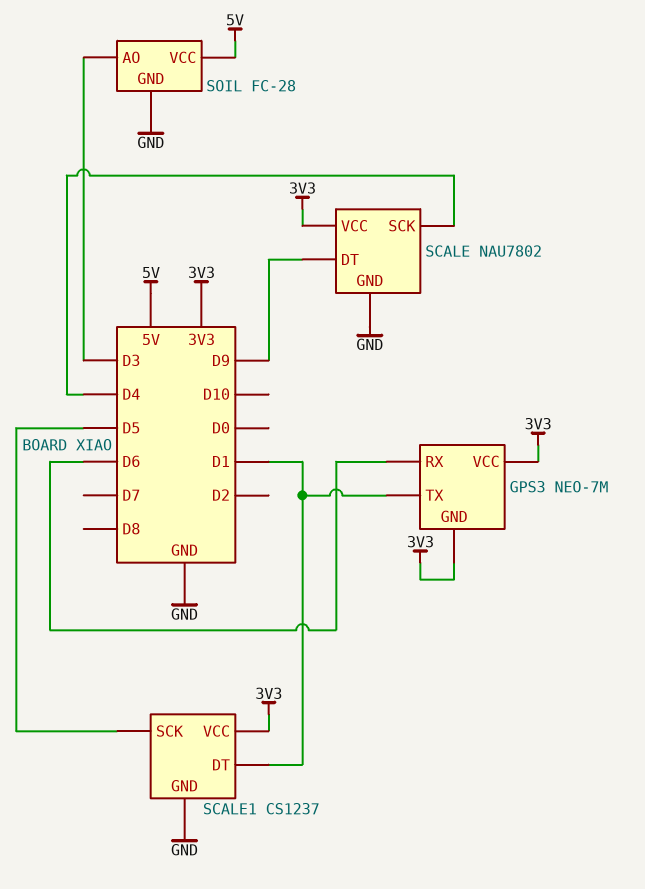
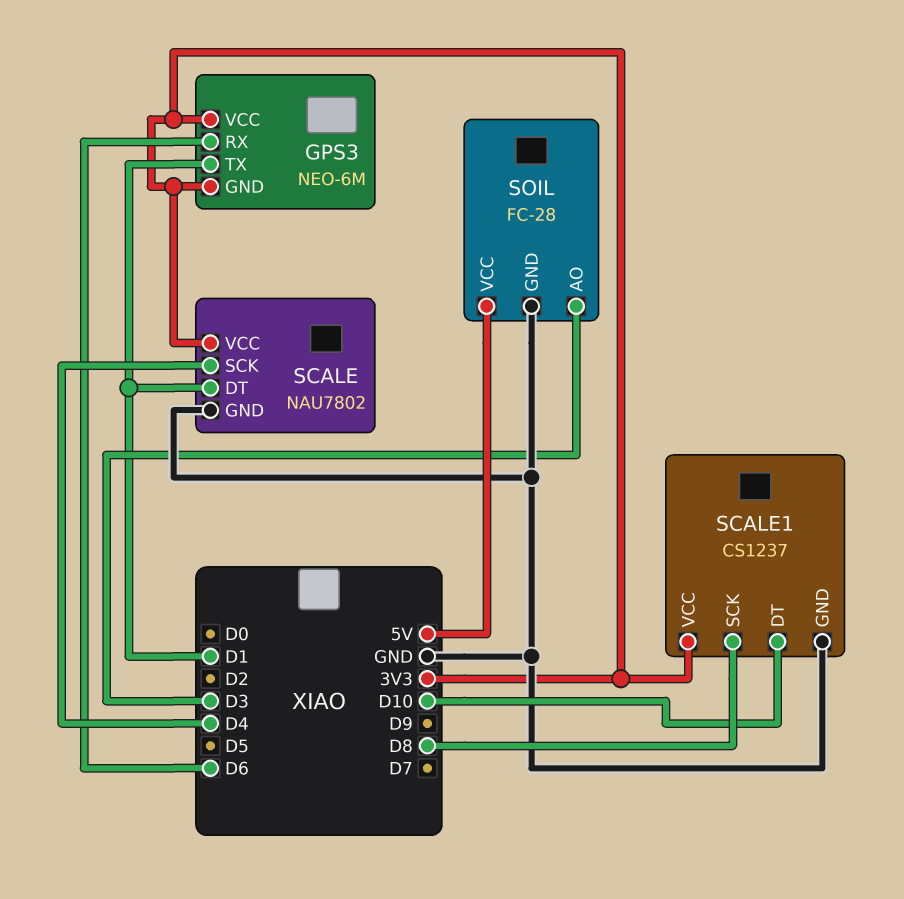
GPS3: NEO-7M -> NEO-6M
SCALE pin DT: D9 -> D1
SCALE1 pin DT: D1 -> D10
SCALE1 pin SCK: D5 -> D8

